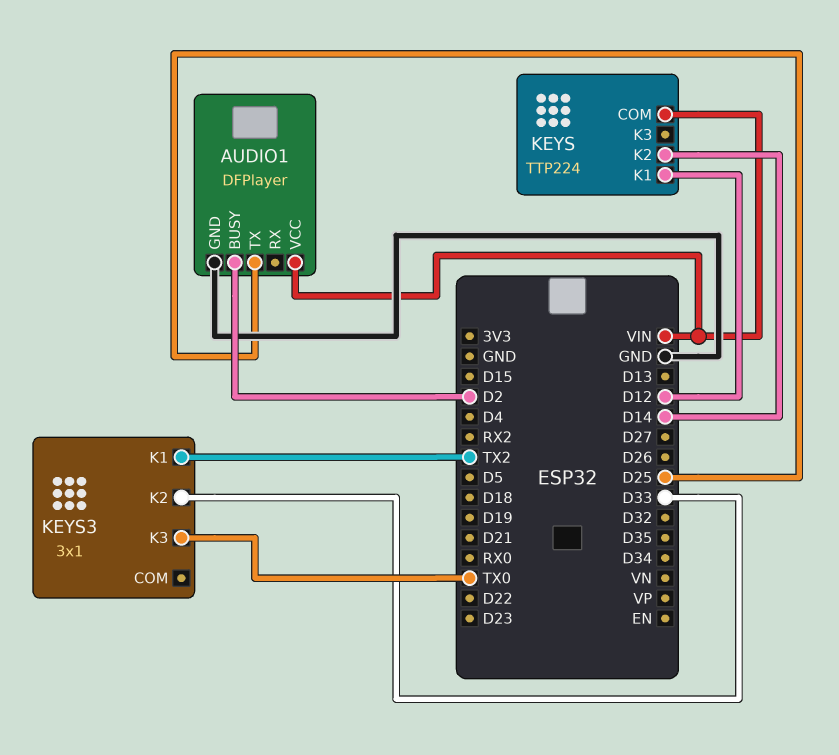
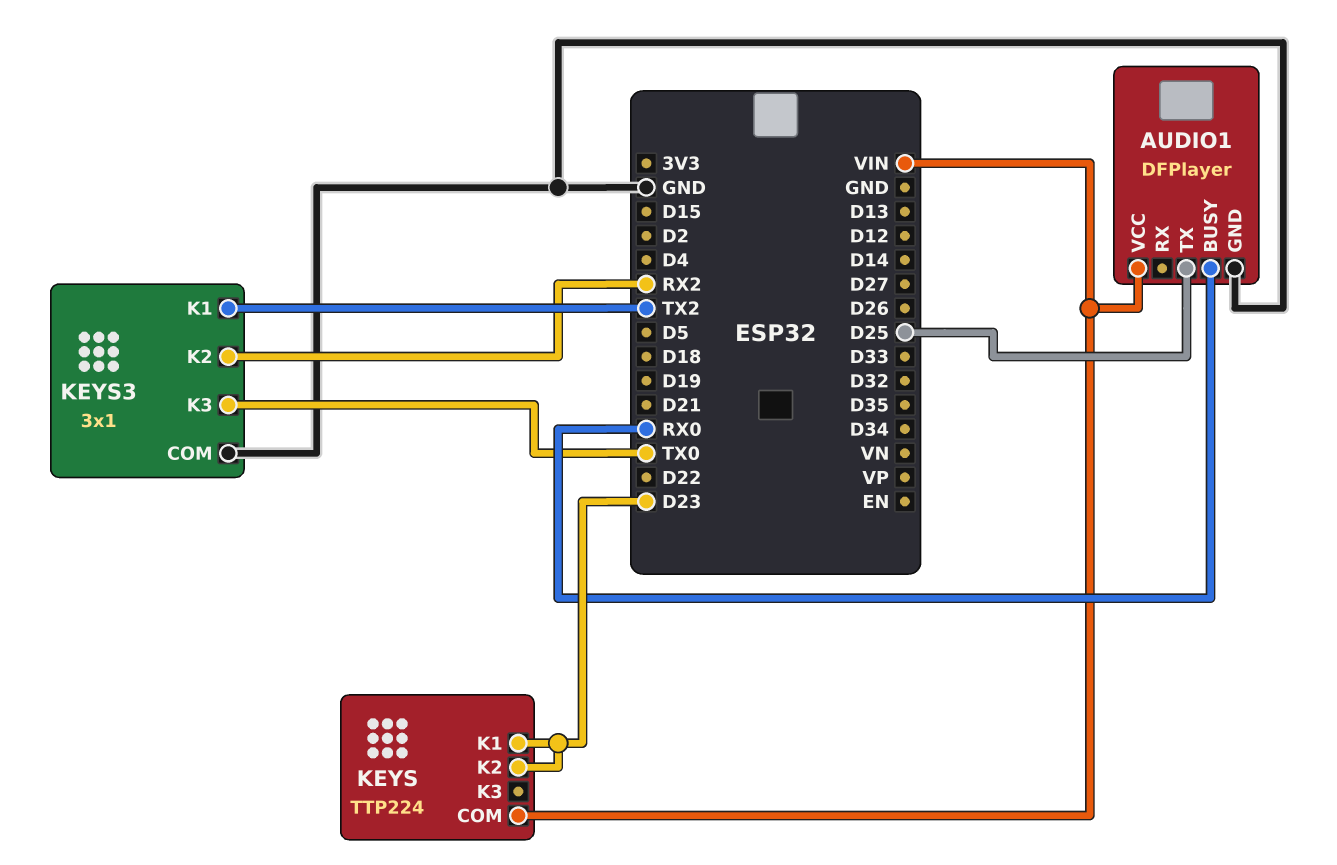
AUDIO1 pin BUSY: D2 -> RX0
KEYS pin K1: D12 -> D23
KEYS pin K2: D14 -> D23
KEYS3 pin COM: none -> GND
KEYS3 pin K2: D33 -> RX2

